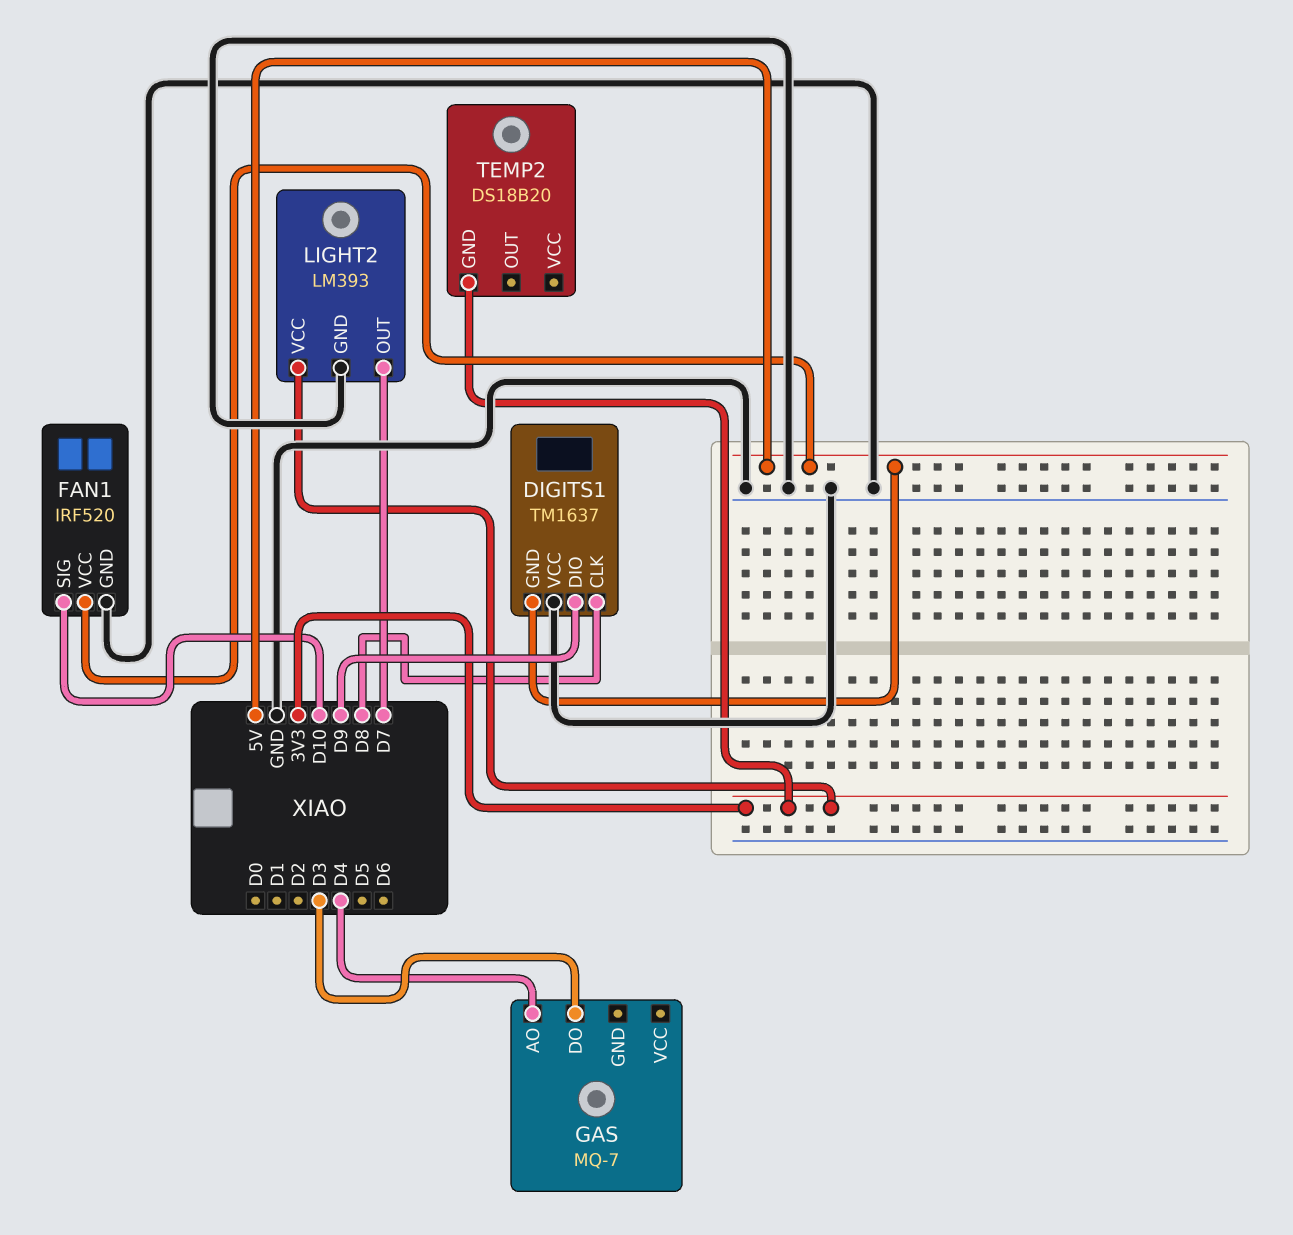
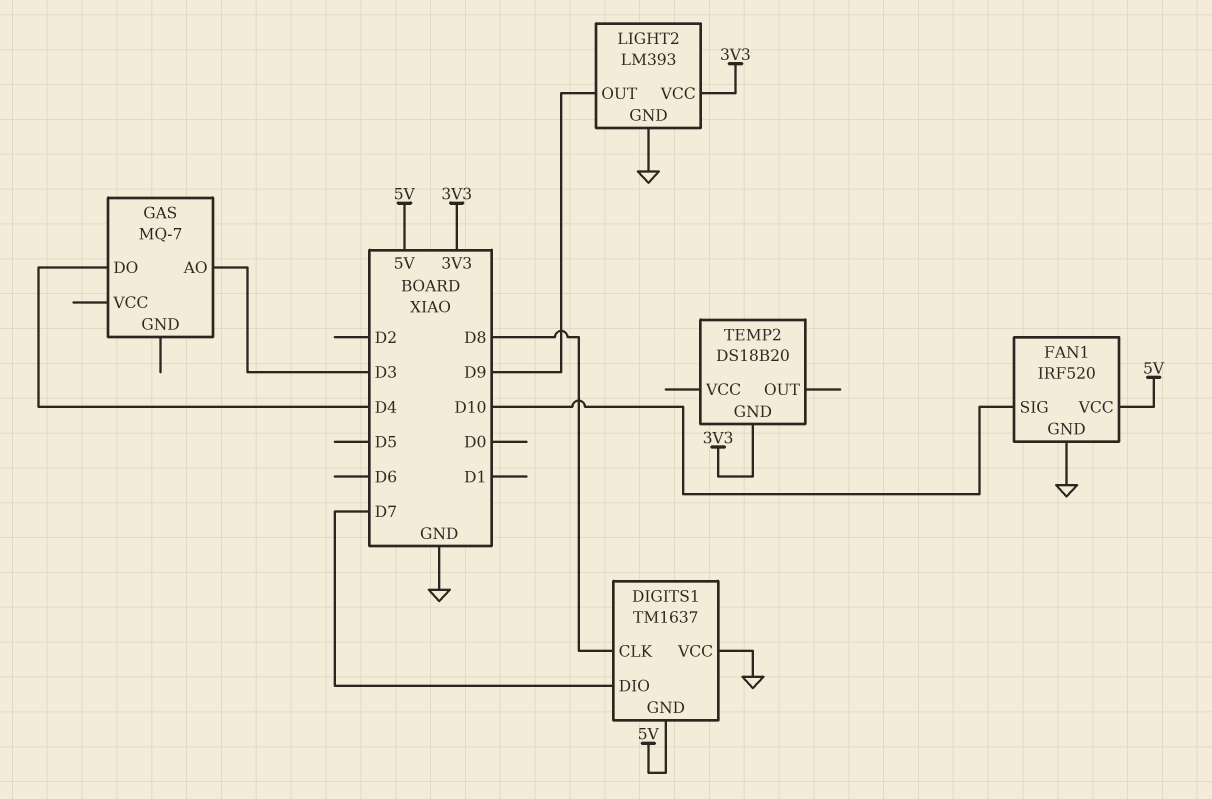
DIGITS1 pin DIO: D9 -> D7
GAS pin AO: D4 -> D3
GAS pin DO: D3 -> D4
LIGHT2 pin OUT: D7 -> D9

